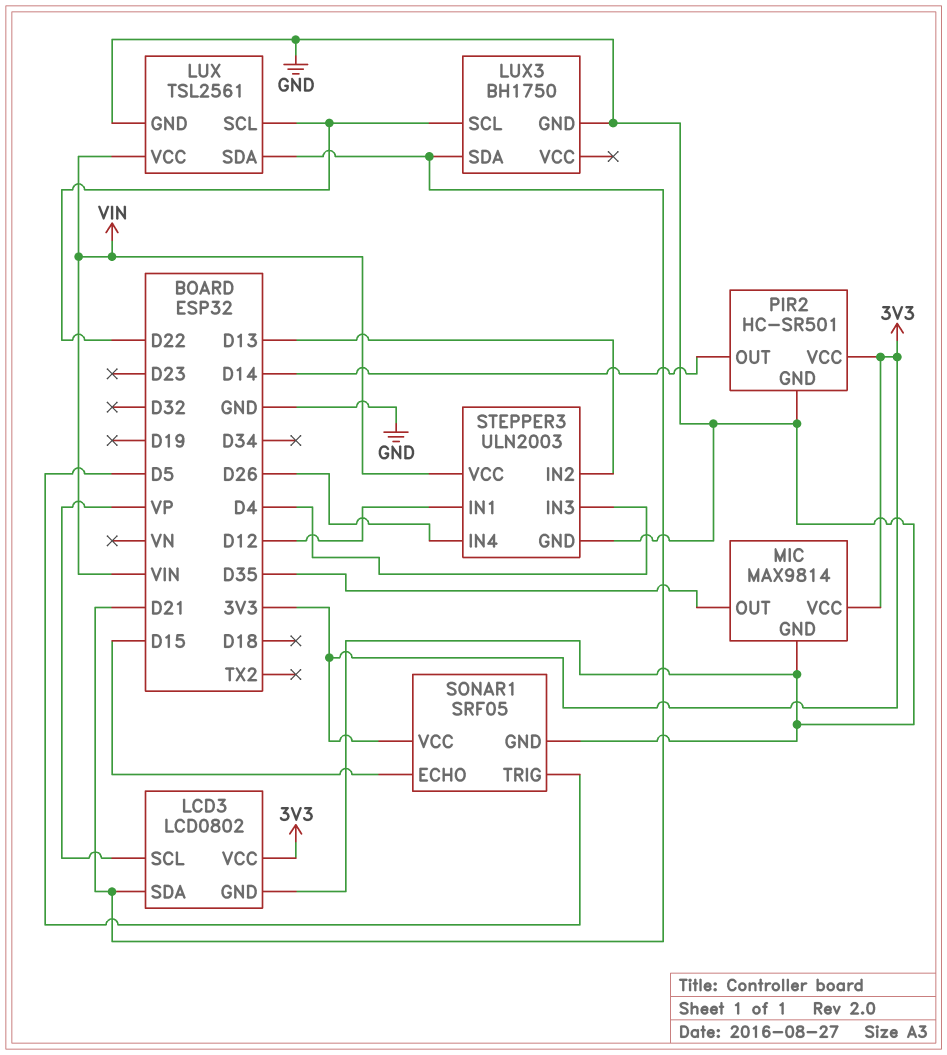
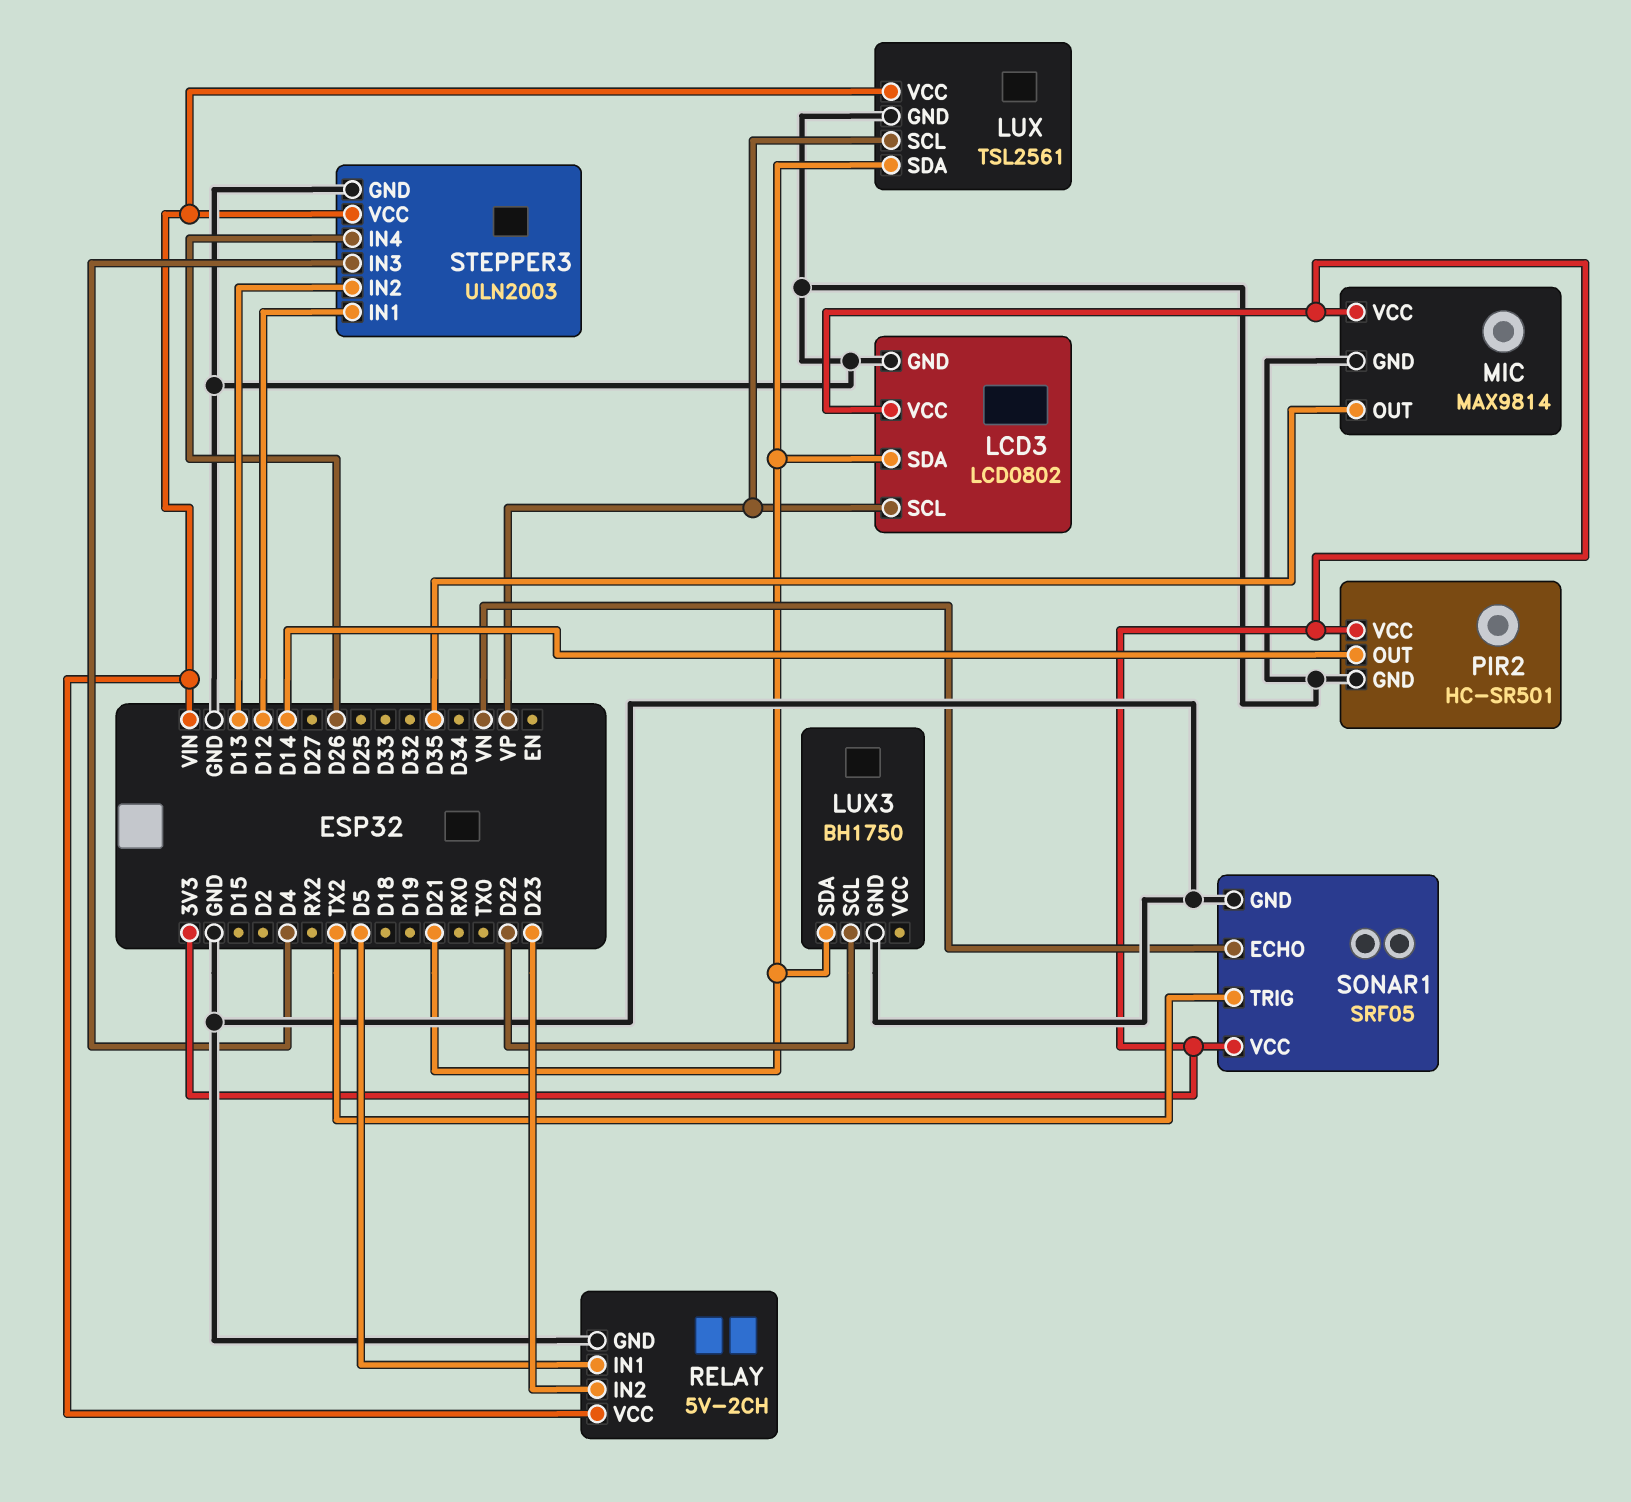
LUX pin SCL: D22 -> VP
RELAY: none -> 5V-2CH
RELAY pin GND: none -> GND
RELAY pin IN1: none -> D5
RELAY pin IN2: none -> D23
RELAY pin VCC: none -> VIN
SONAR1 pin ECHO: D15 -> VN
SONAR1 pin TRIG: D5 -> TX2

